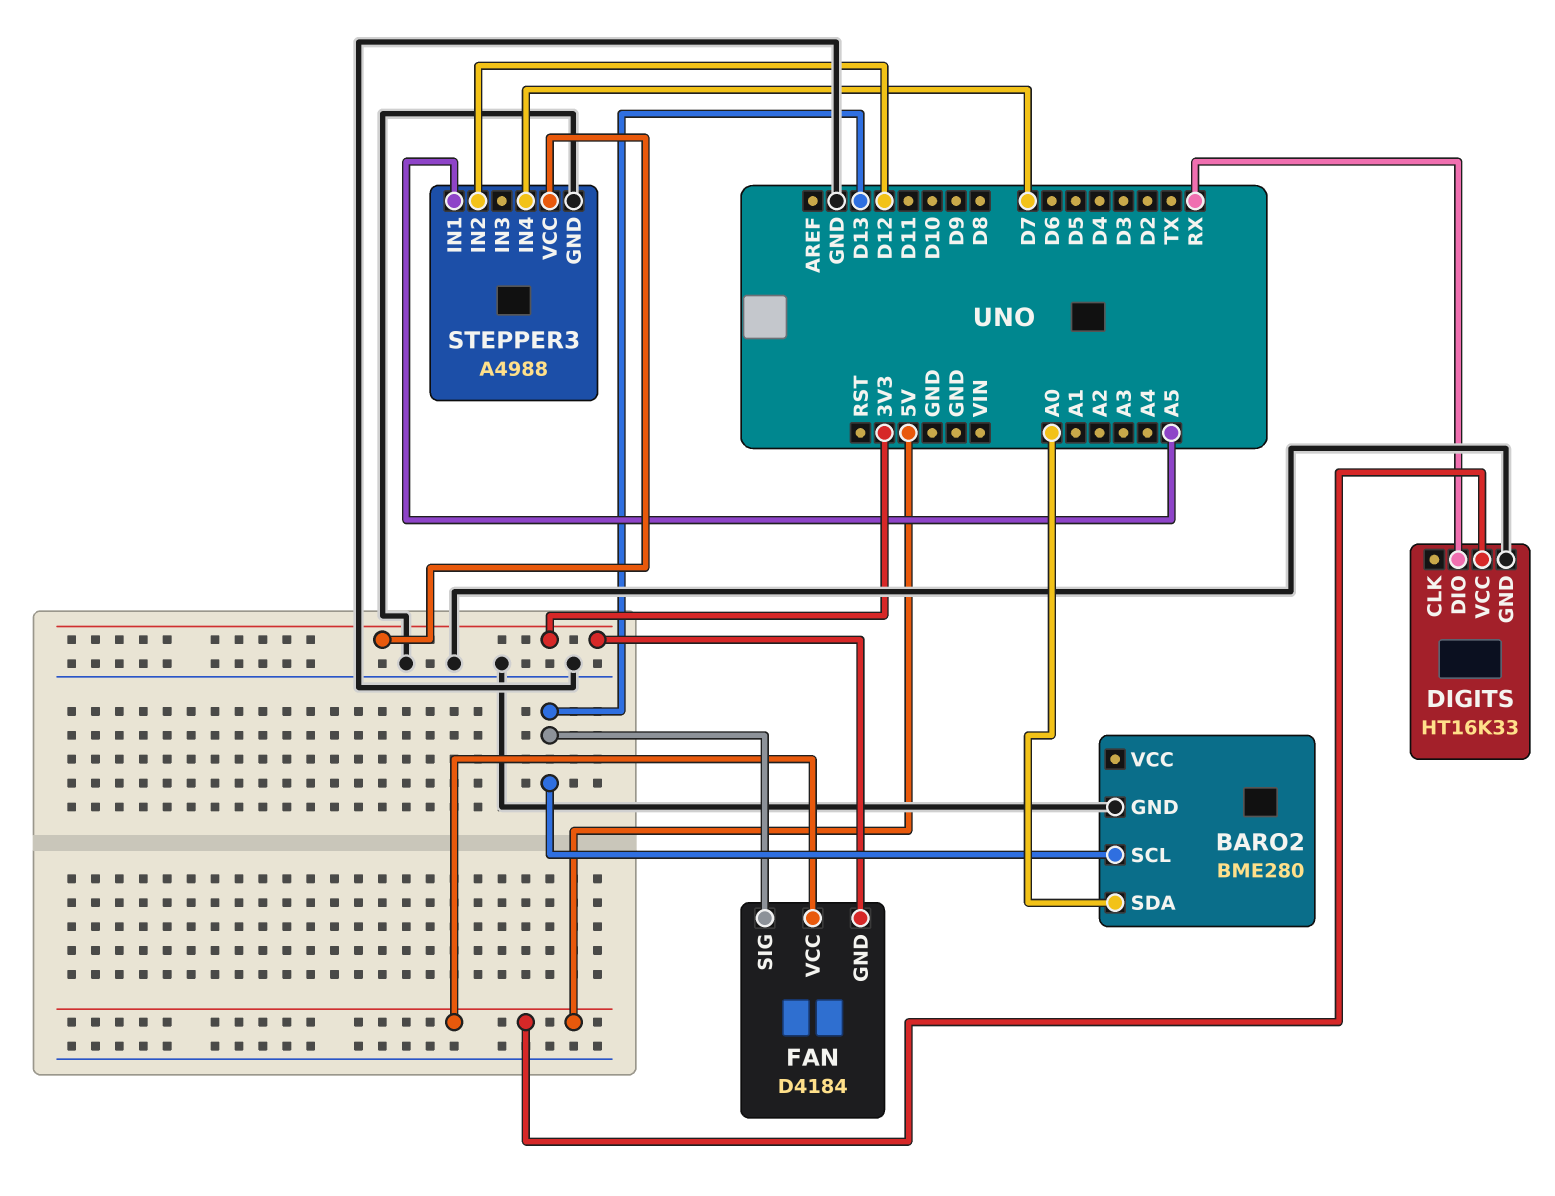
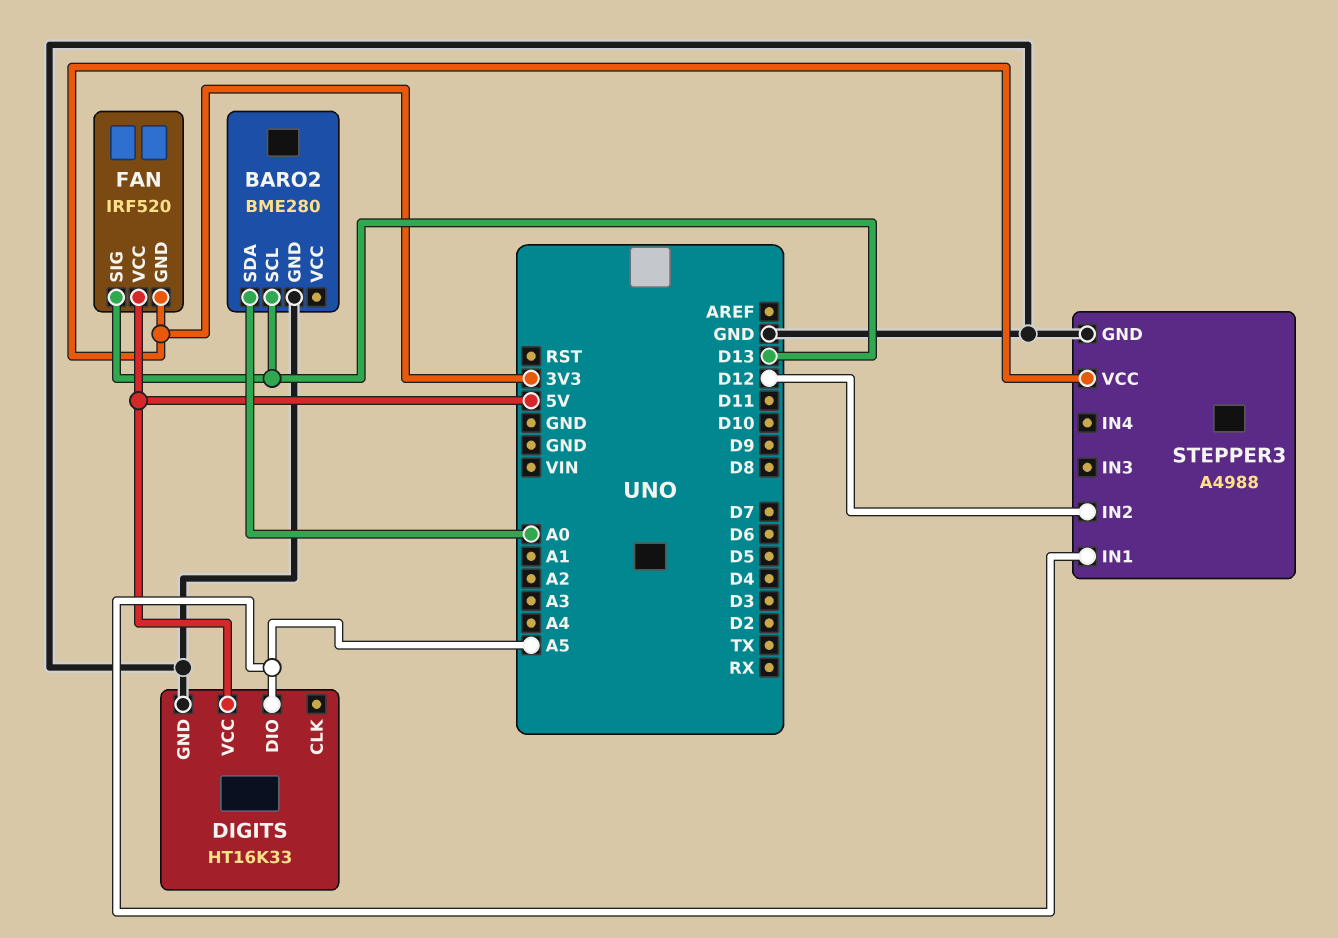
DIGITS pin DIO: RX -> A5
FAN: D4184 -> IRF520
STEPPER3 pin IN4: D7 -> none

